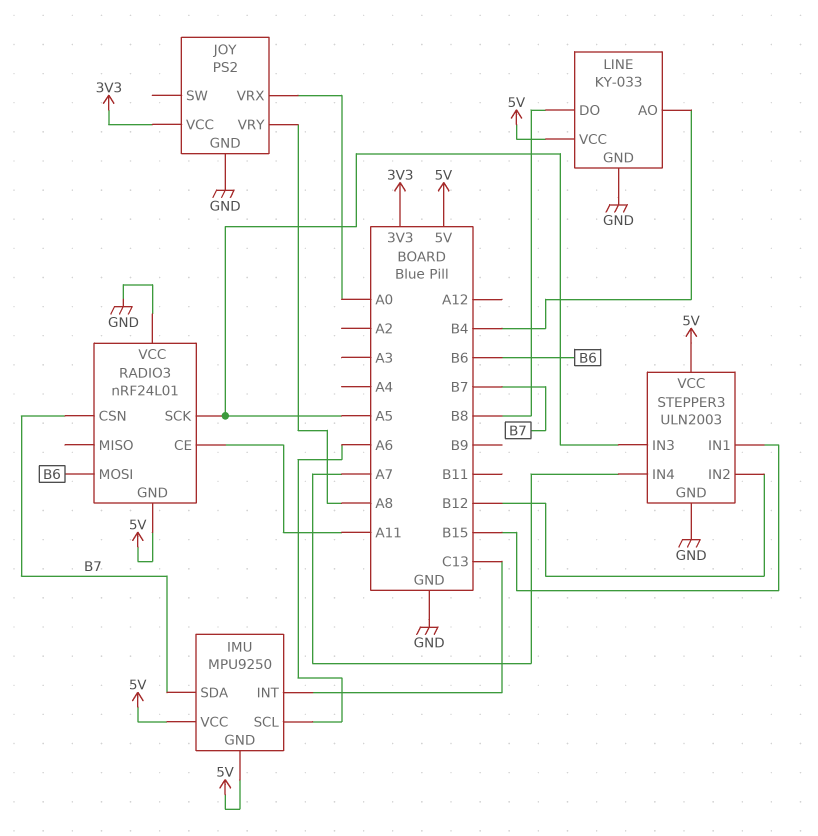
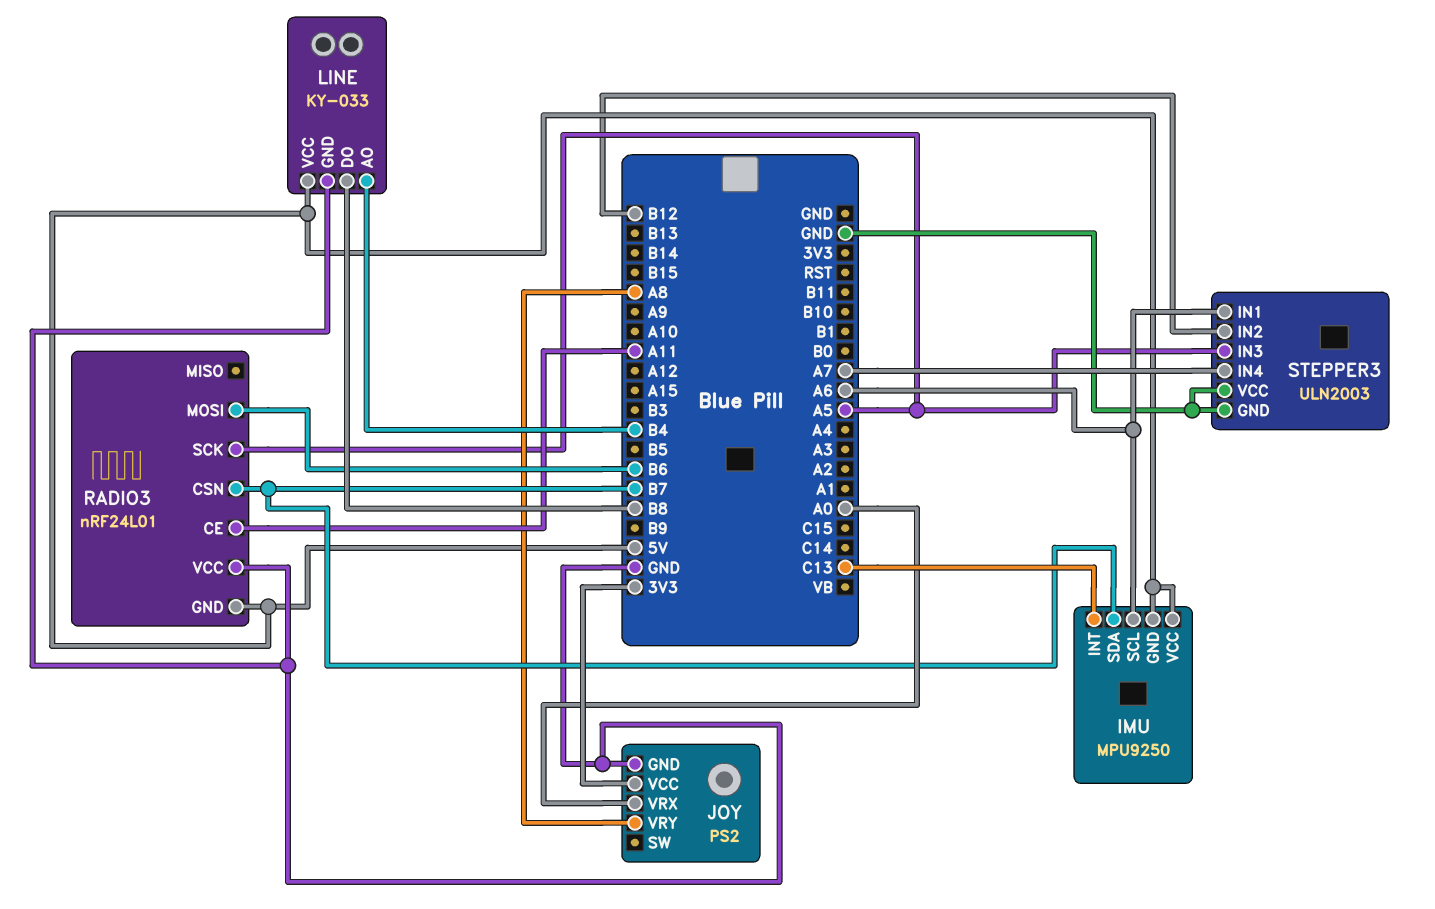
STEPPER3 pin IN1: B15 -> A6
STEPPER3 pin VCC: 5V -> GND

